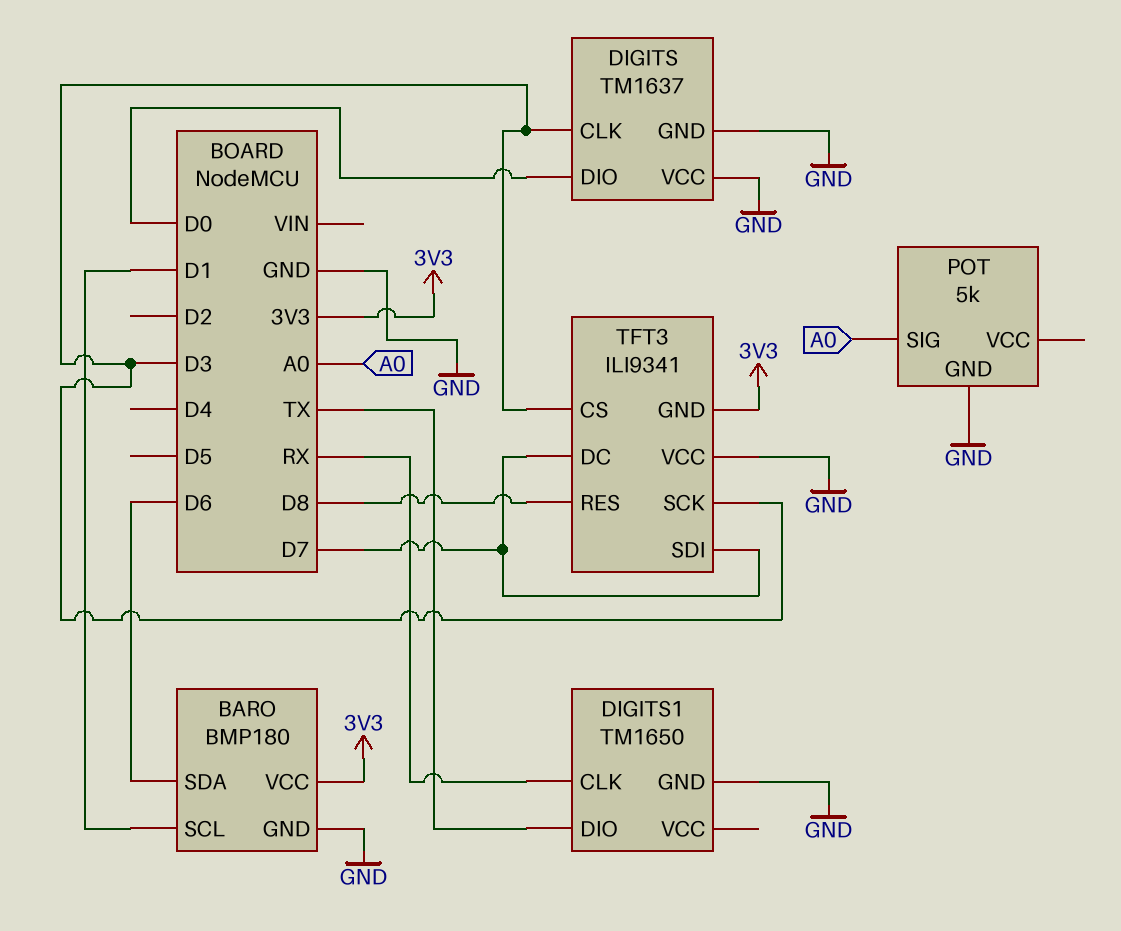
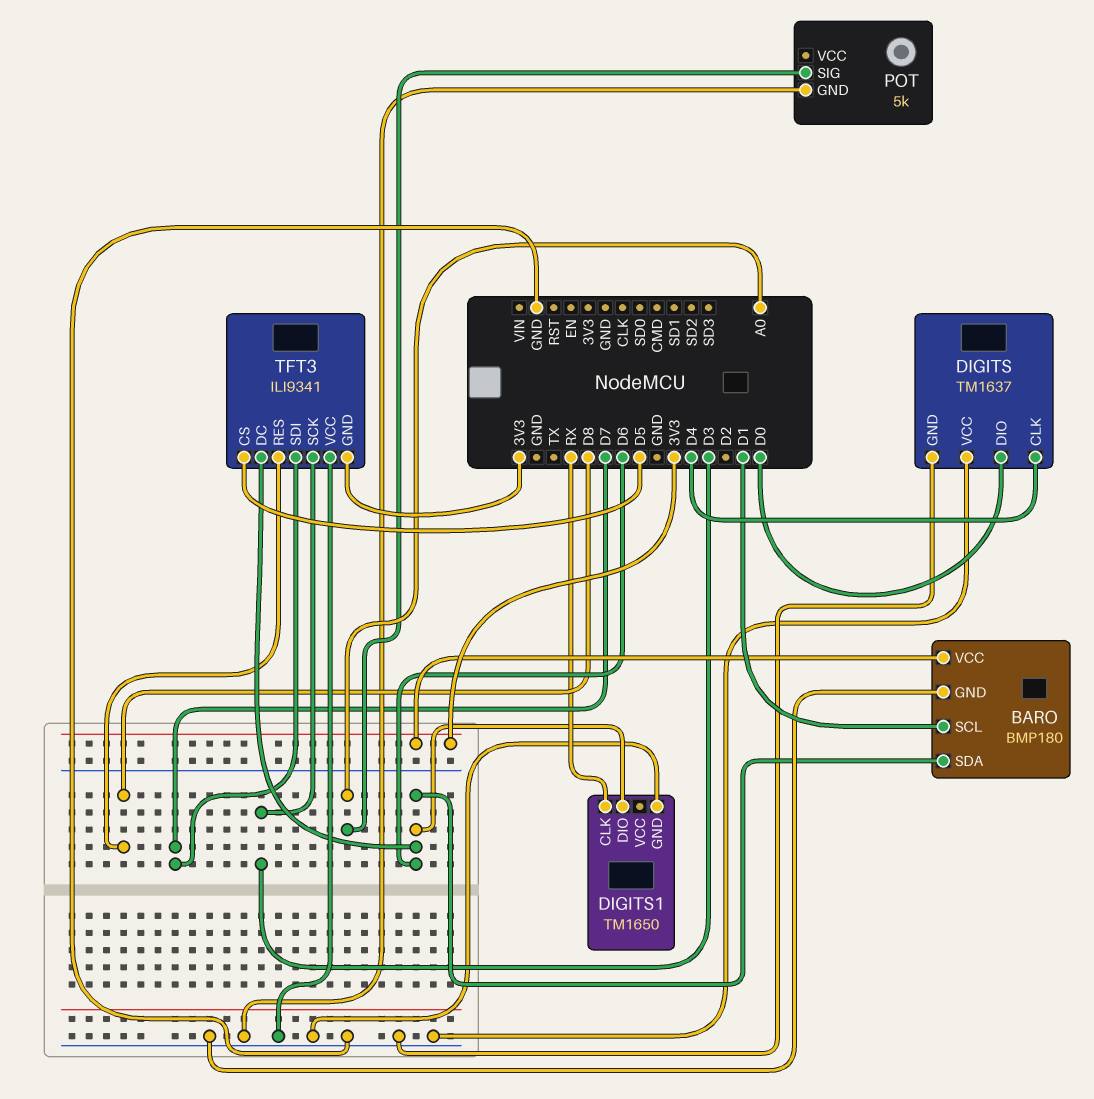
DIGITS pin CLK: D3 -> D4
DIGITS1 pin DIO: TX -> D6
TFT3 pin CS: D3 -> D5
TFT3 pin DC: D7 -> D6

